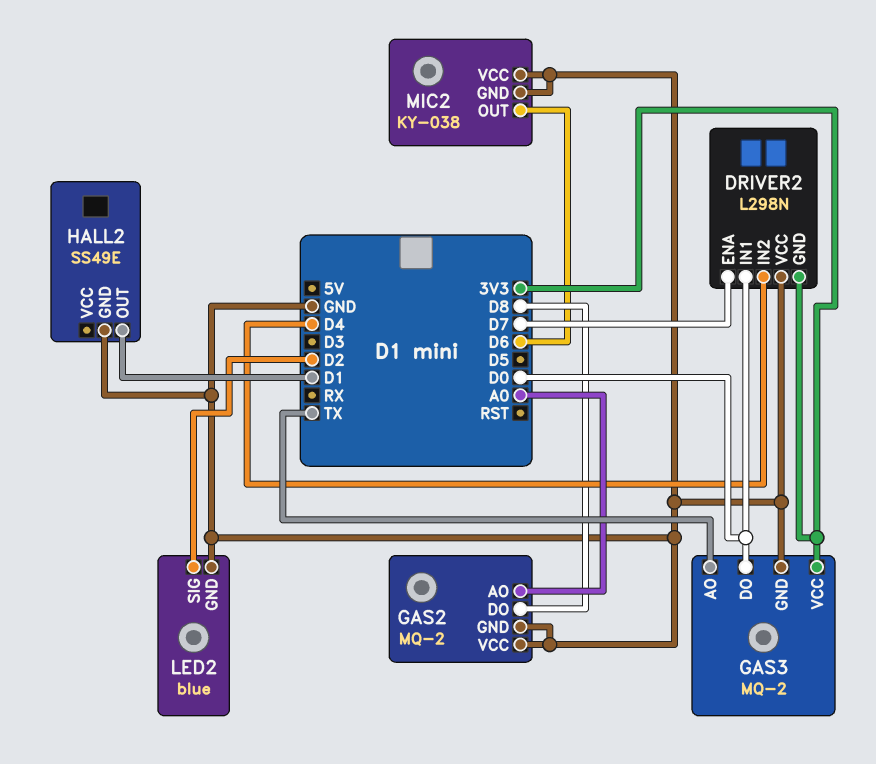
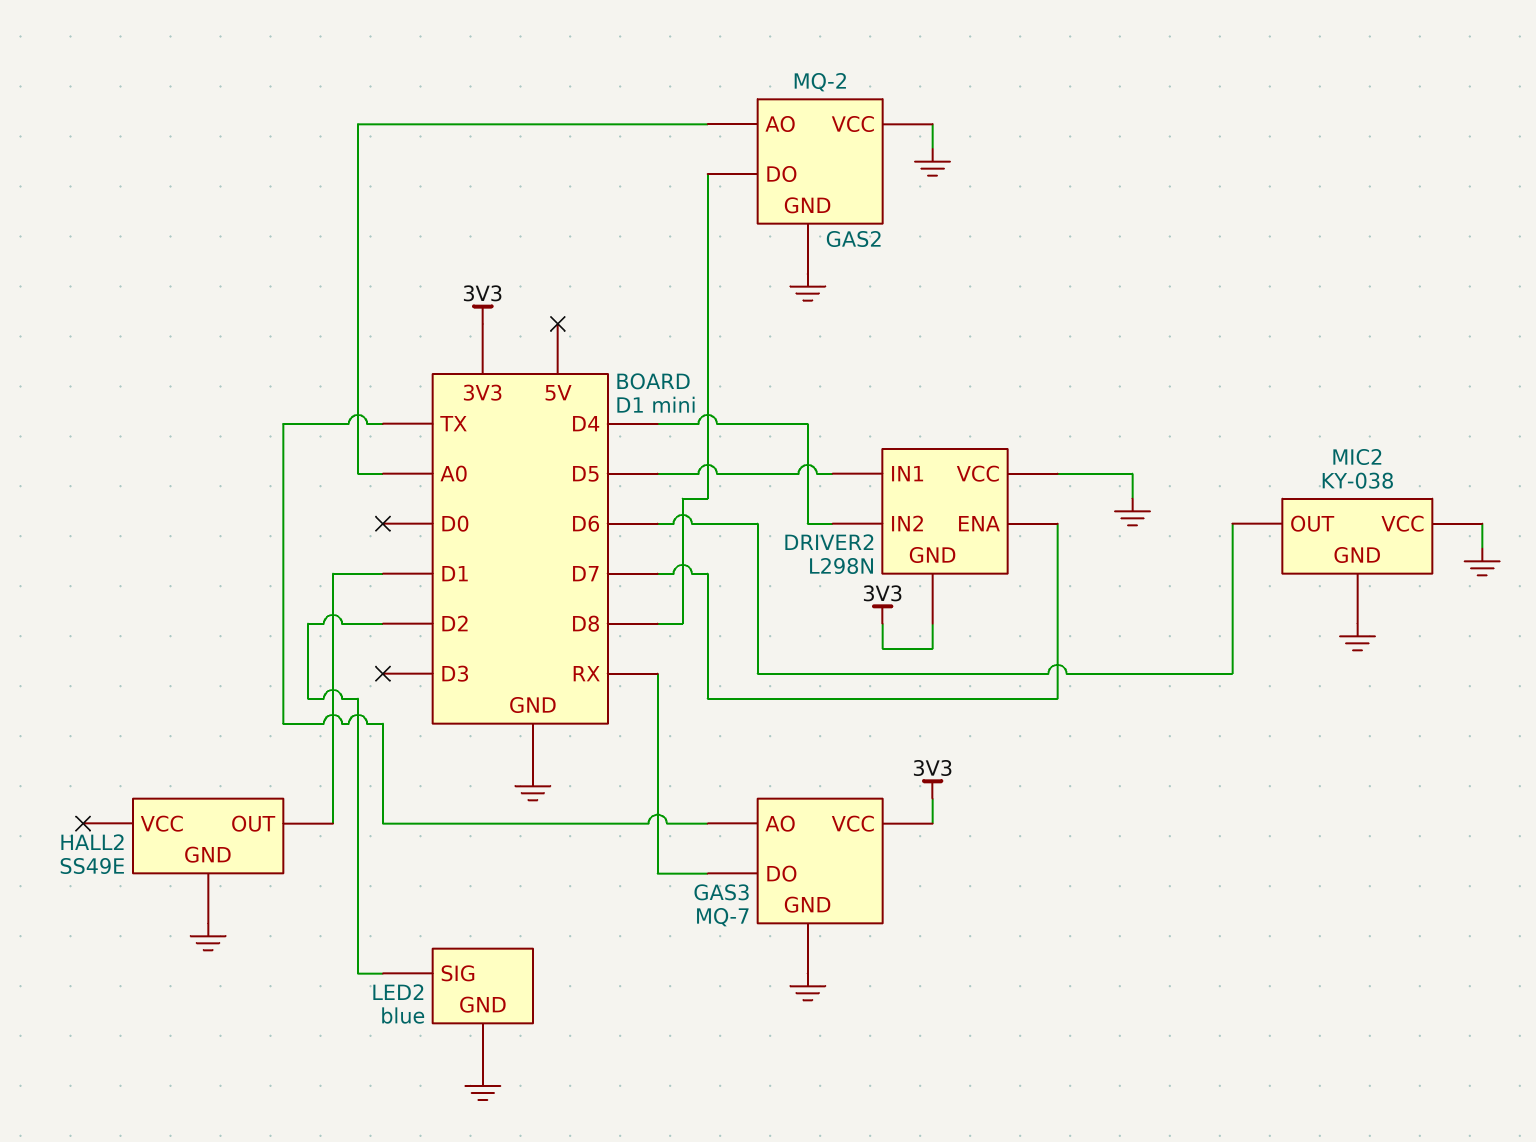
DRIVER2 pin IN1: D0 -> D5
GAS3: MQ-2 -> MQ-7
GAS3 pin DO: D0 -> RX

